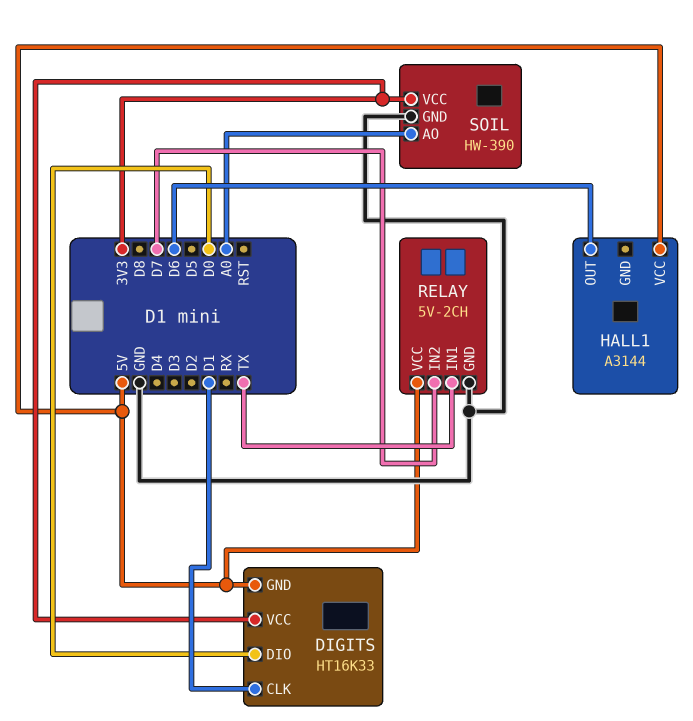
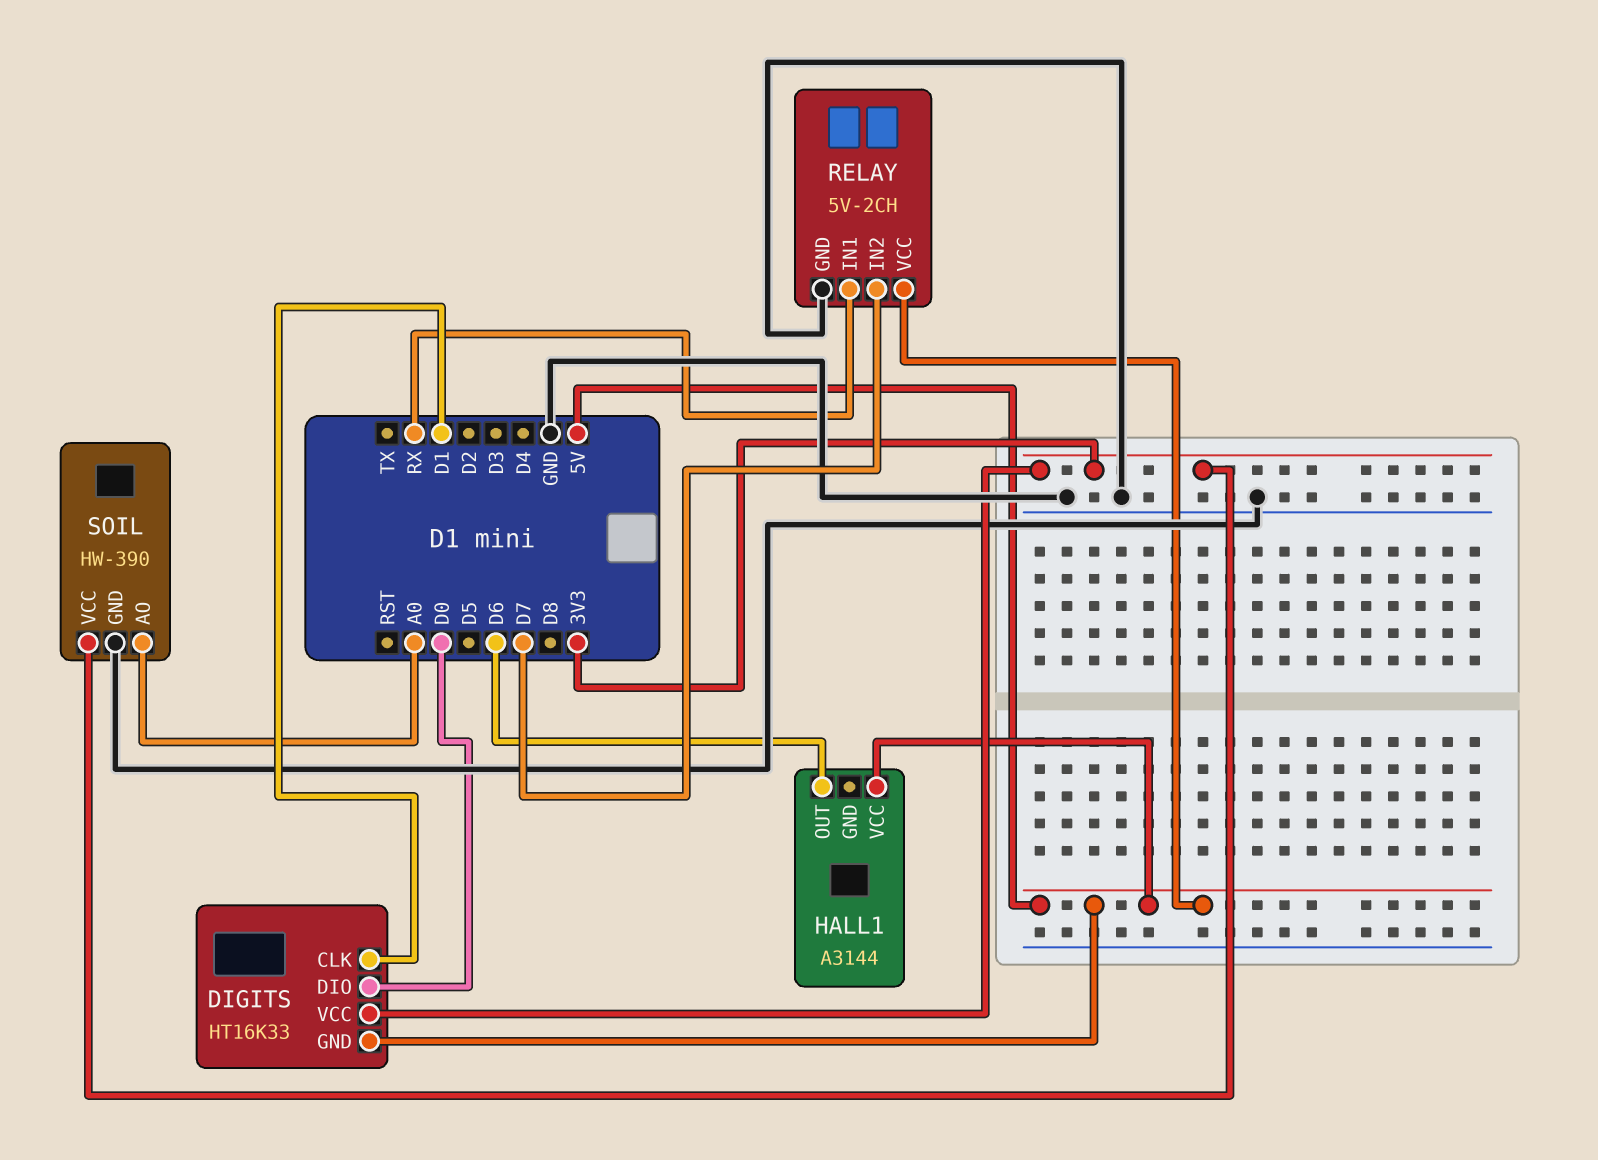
RELAY pin IN1: TX -> RX

